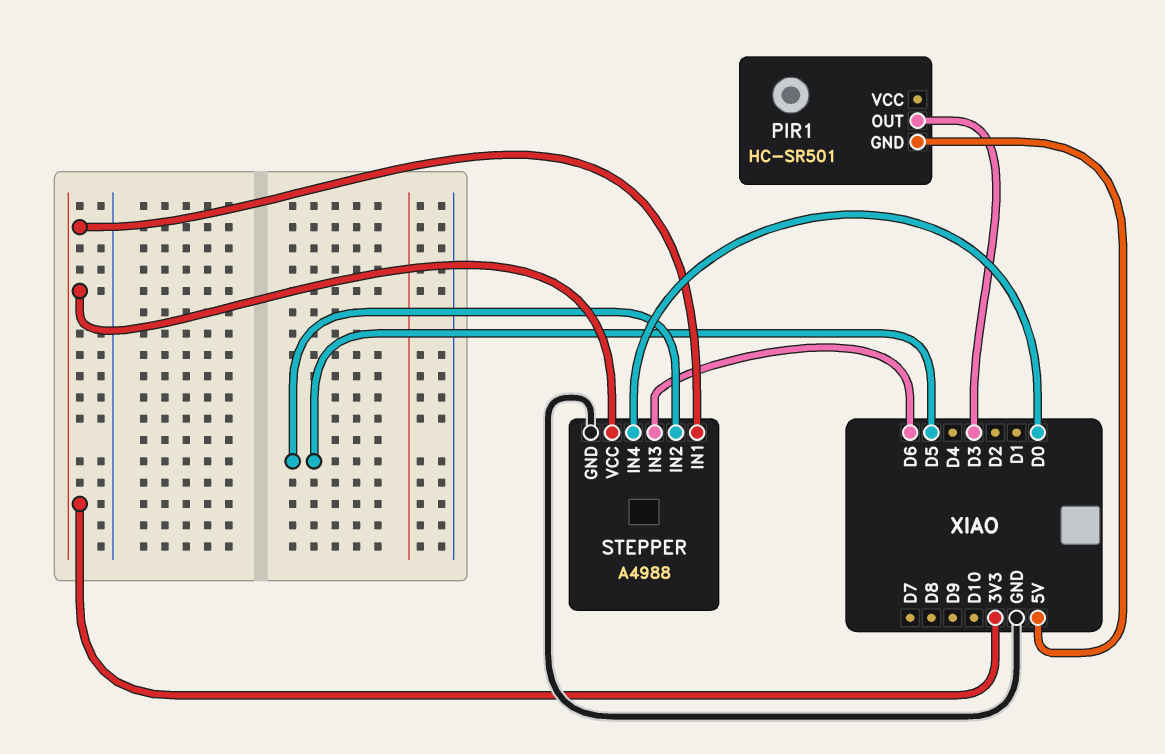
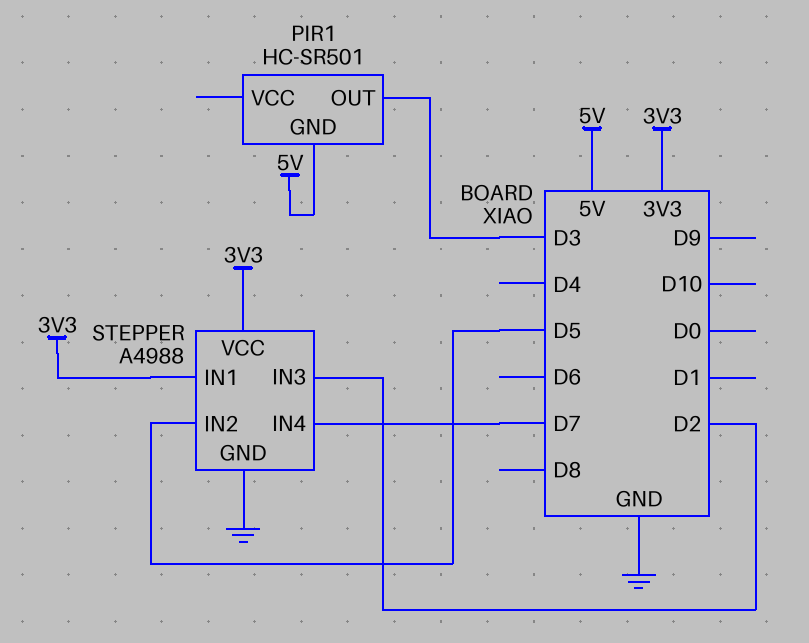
STEPPER pin IN3: D6 -> D2
STEPPER pin IN4: D0 -> D7

